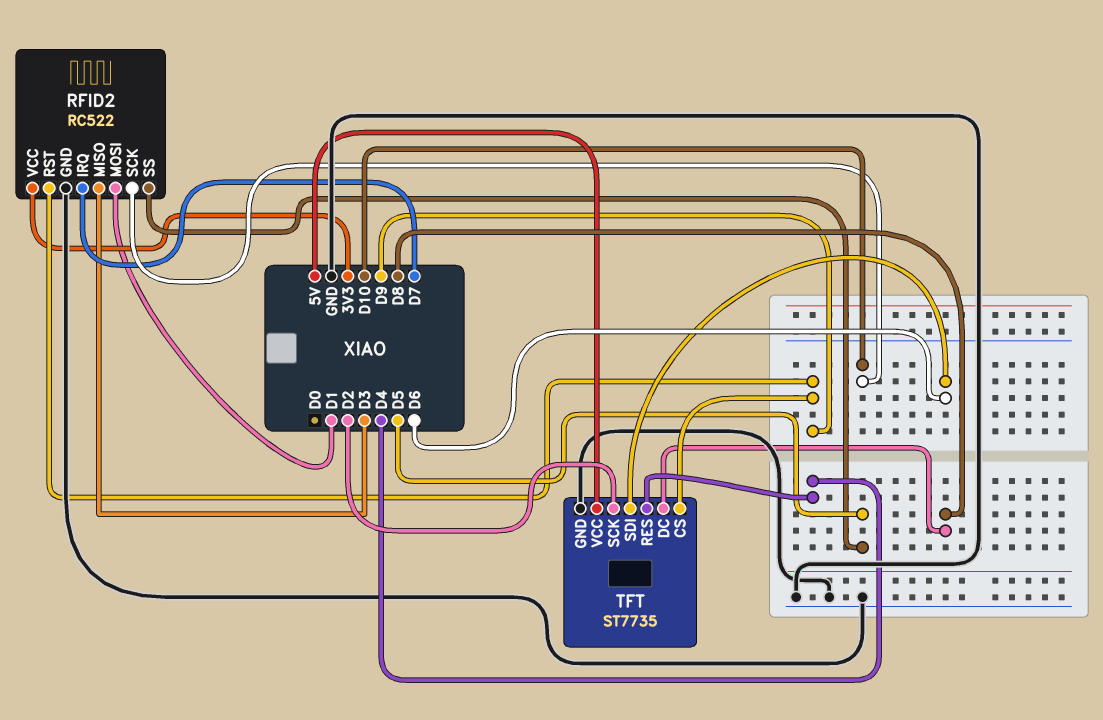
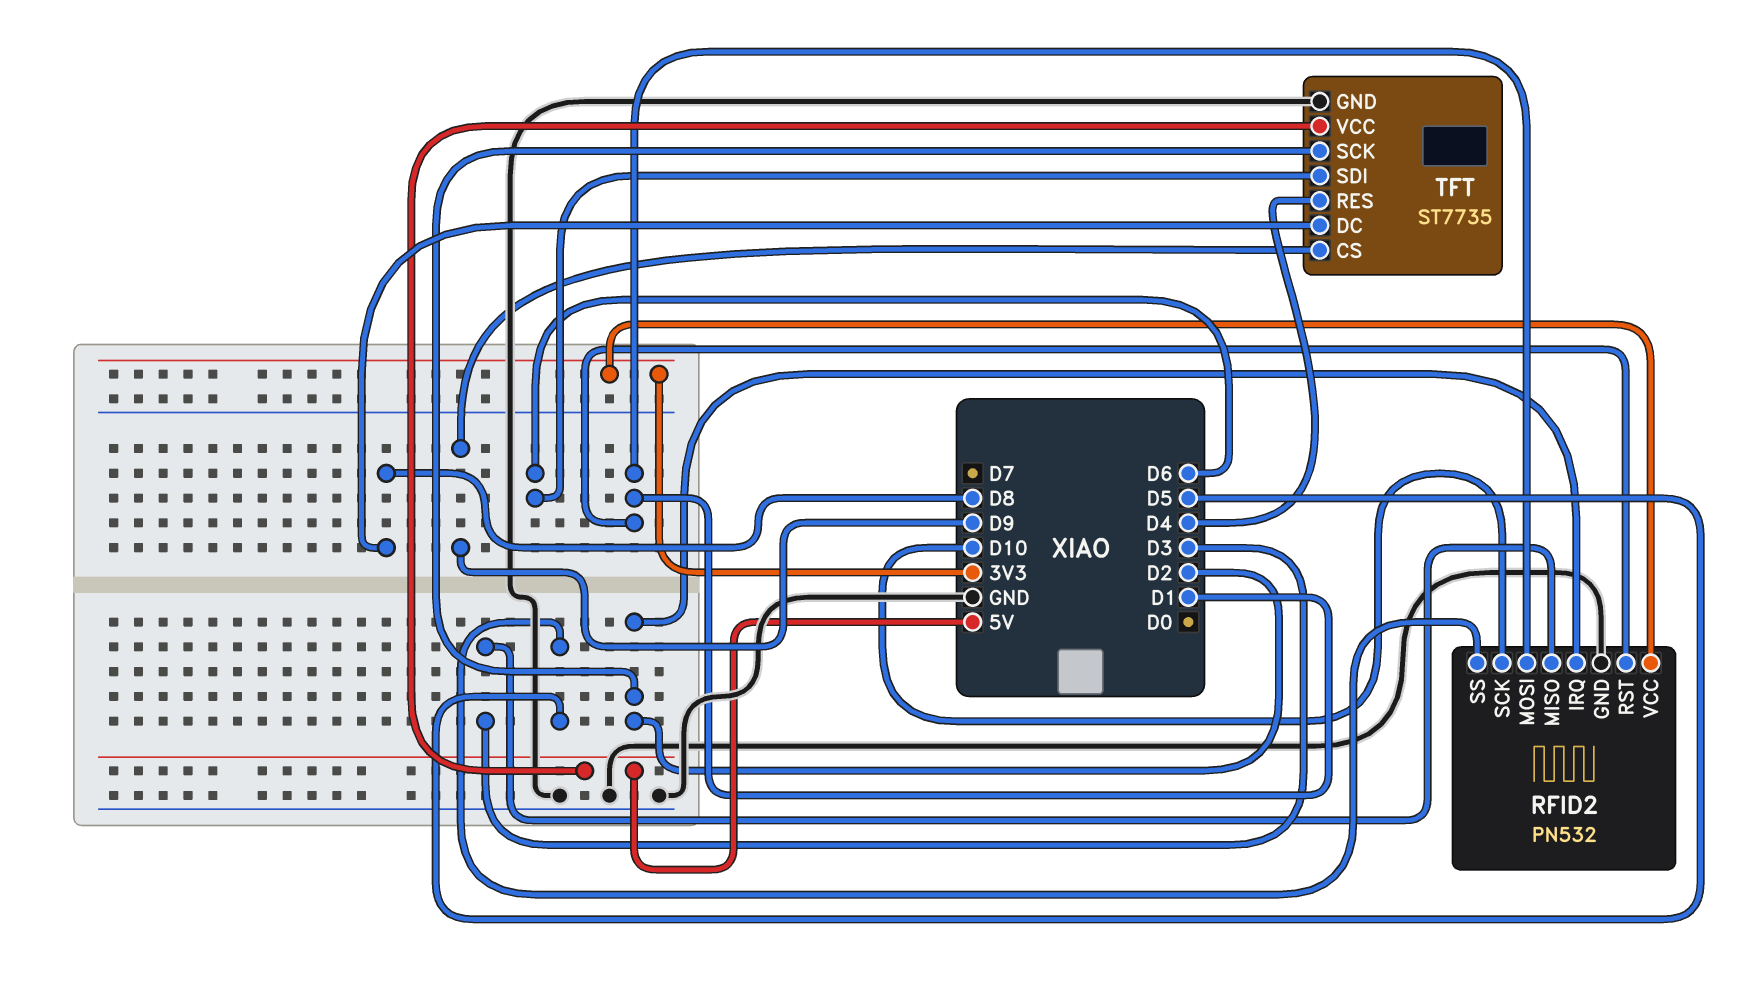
RFID2: RC522 -> PN532
RFID2 pin IRQ: D7 -> D2
RFID2 pin RST: D9 -> D1

